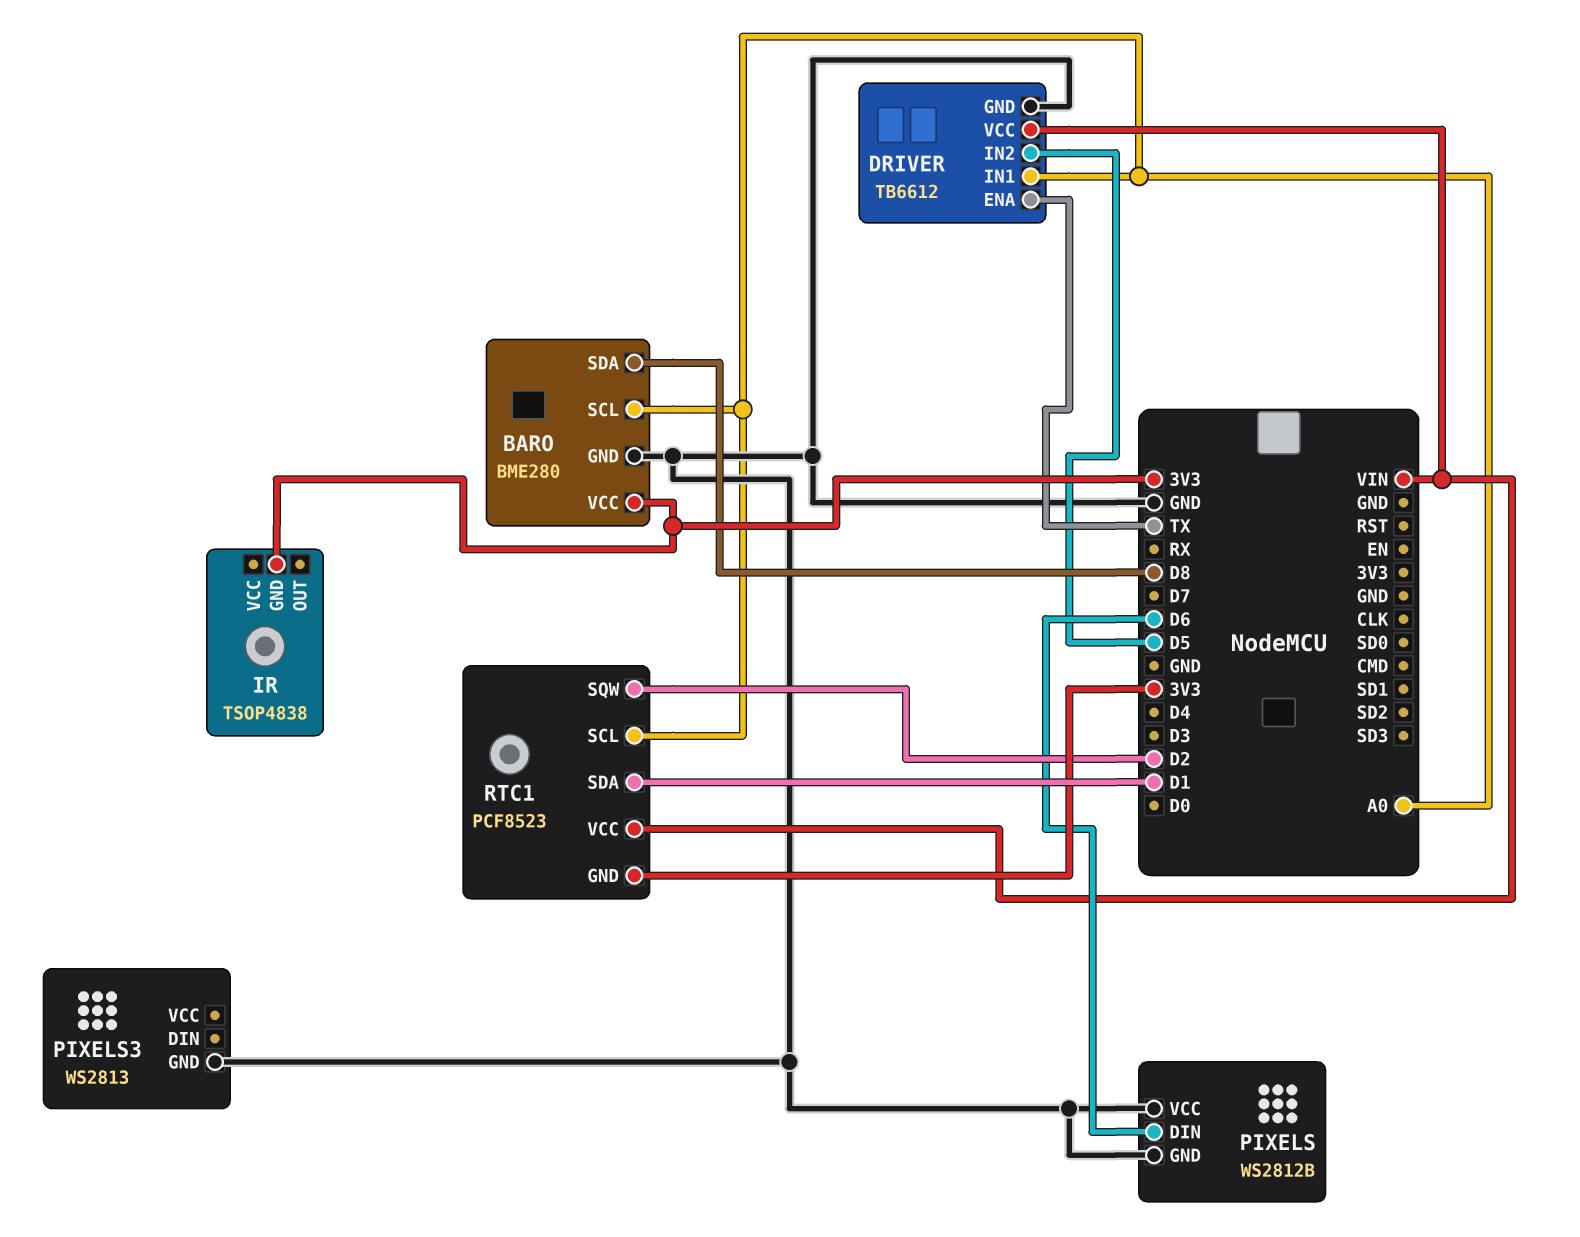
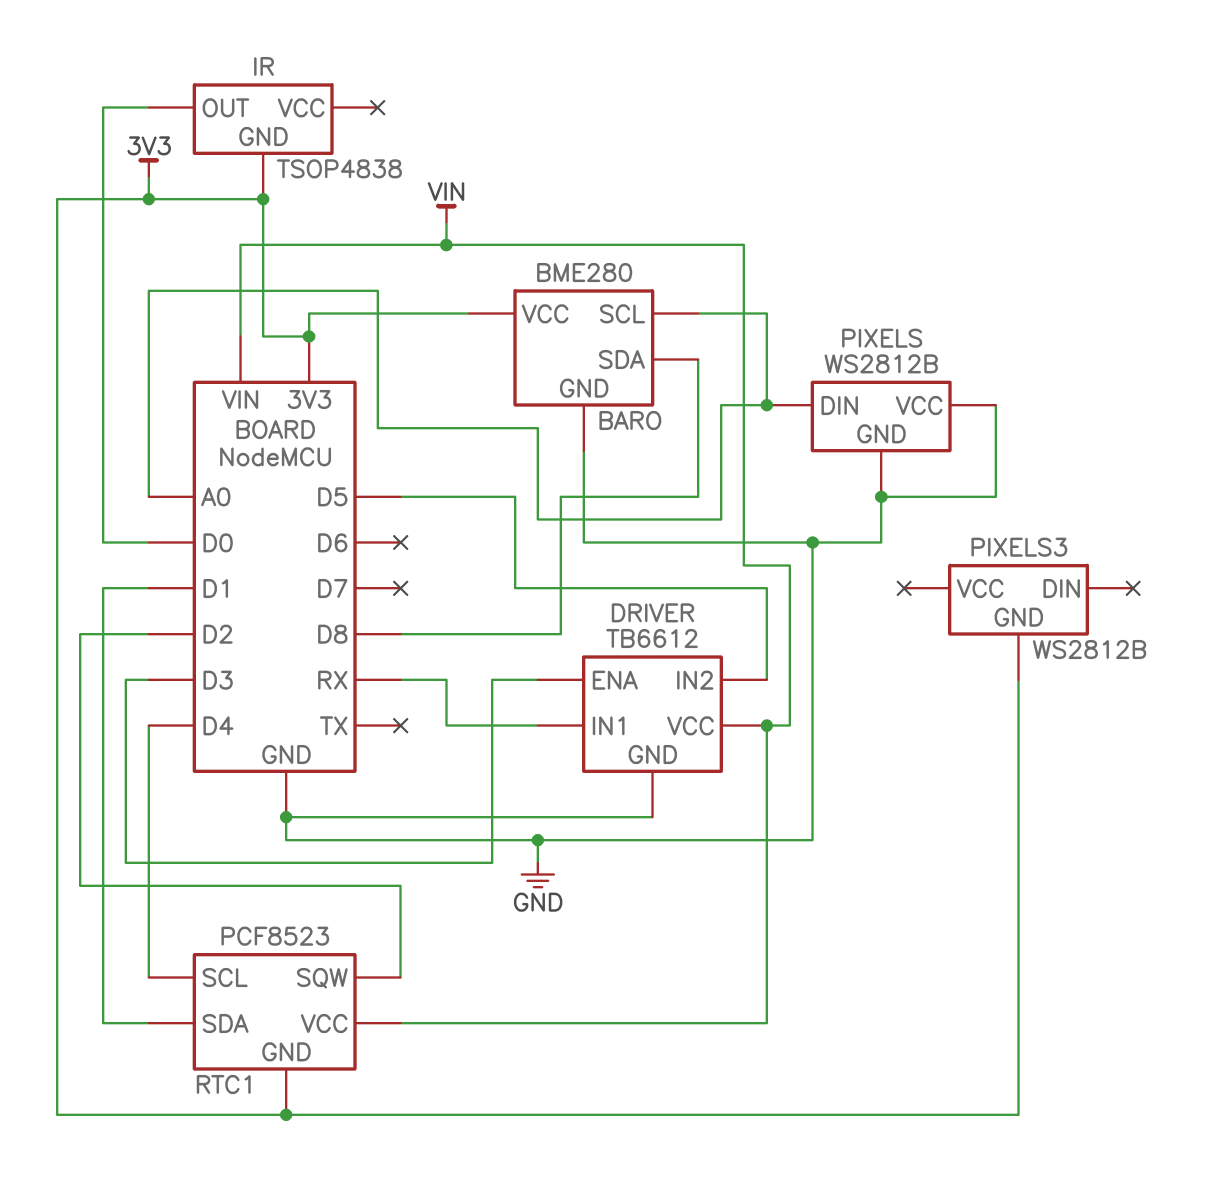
DRIVER pin ENA: TX -> D3
DRIVER pin IN1: A0 -> RX
IR pin OUT: none -> D0
PIXELS pin DIN: D6 -> A0
PIXELS3: WS2813 -> WS2812B
PIXELS3 pin GND: GND -> 3V3
RTC1 pin SCL: A0 -> D4

